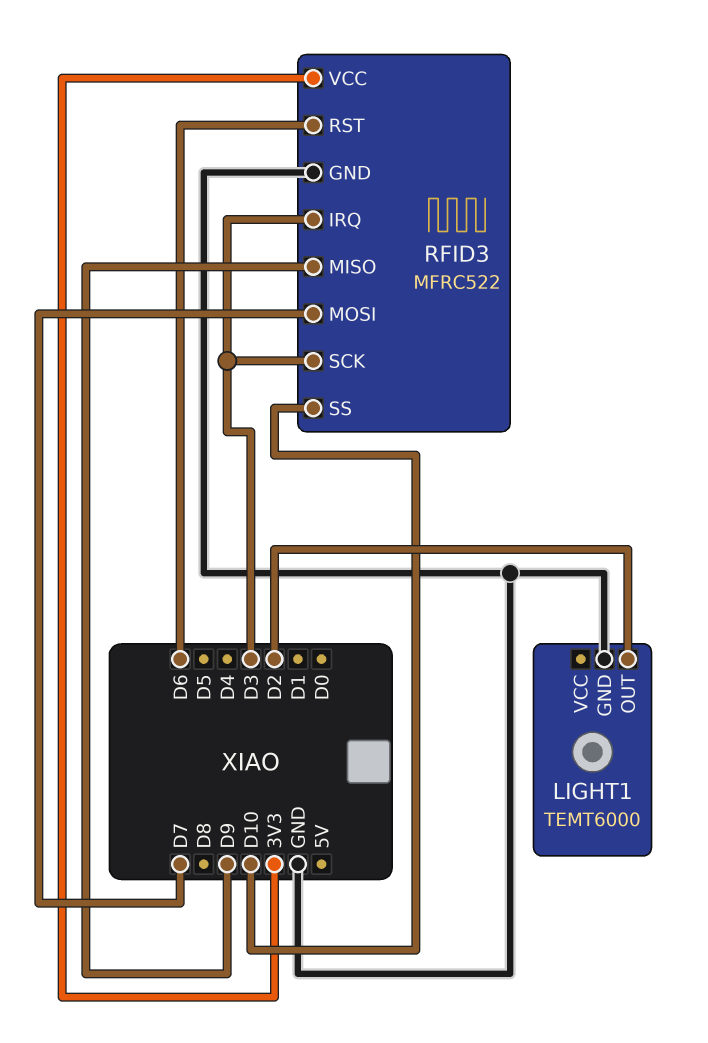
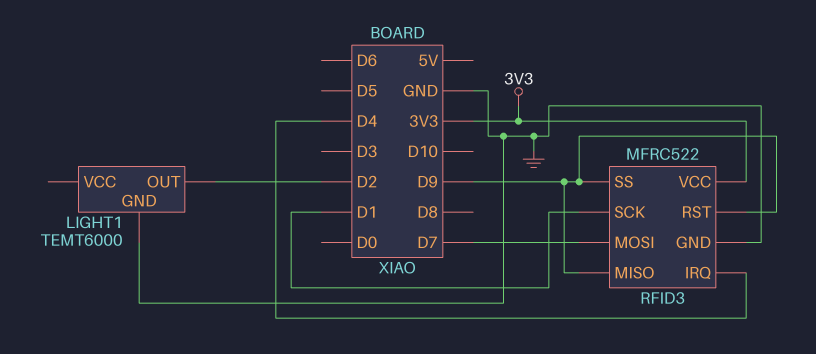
RFID3 pin IRQ: D3 -> D4
RFID3 pin RST: D6 -> D9
RFID3 pin SCK: D3 -> D1
RFID3 pin SS: D10 -> D9

